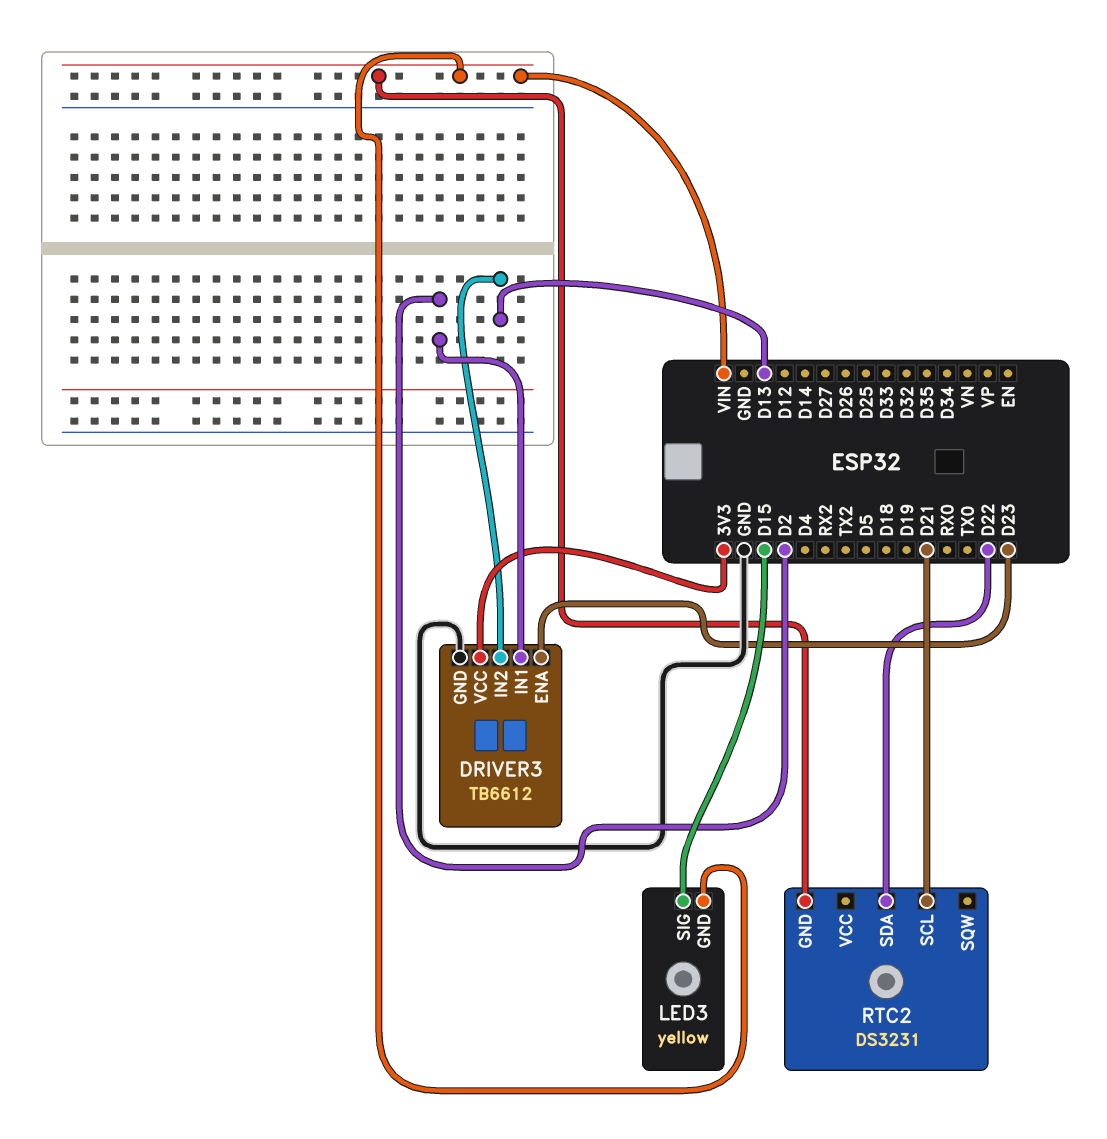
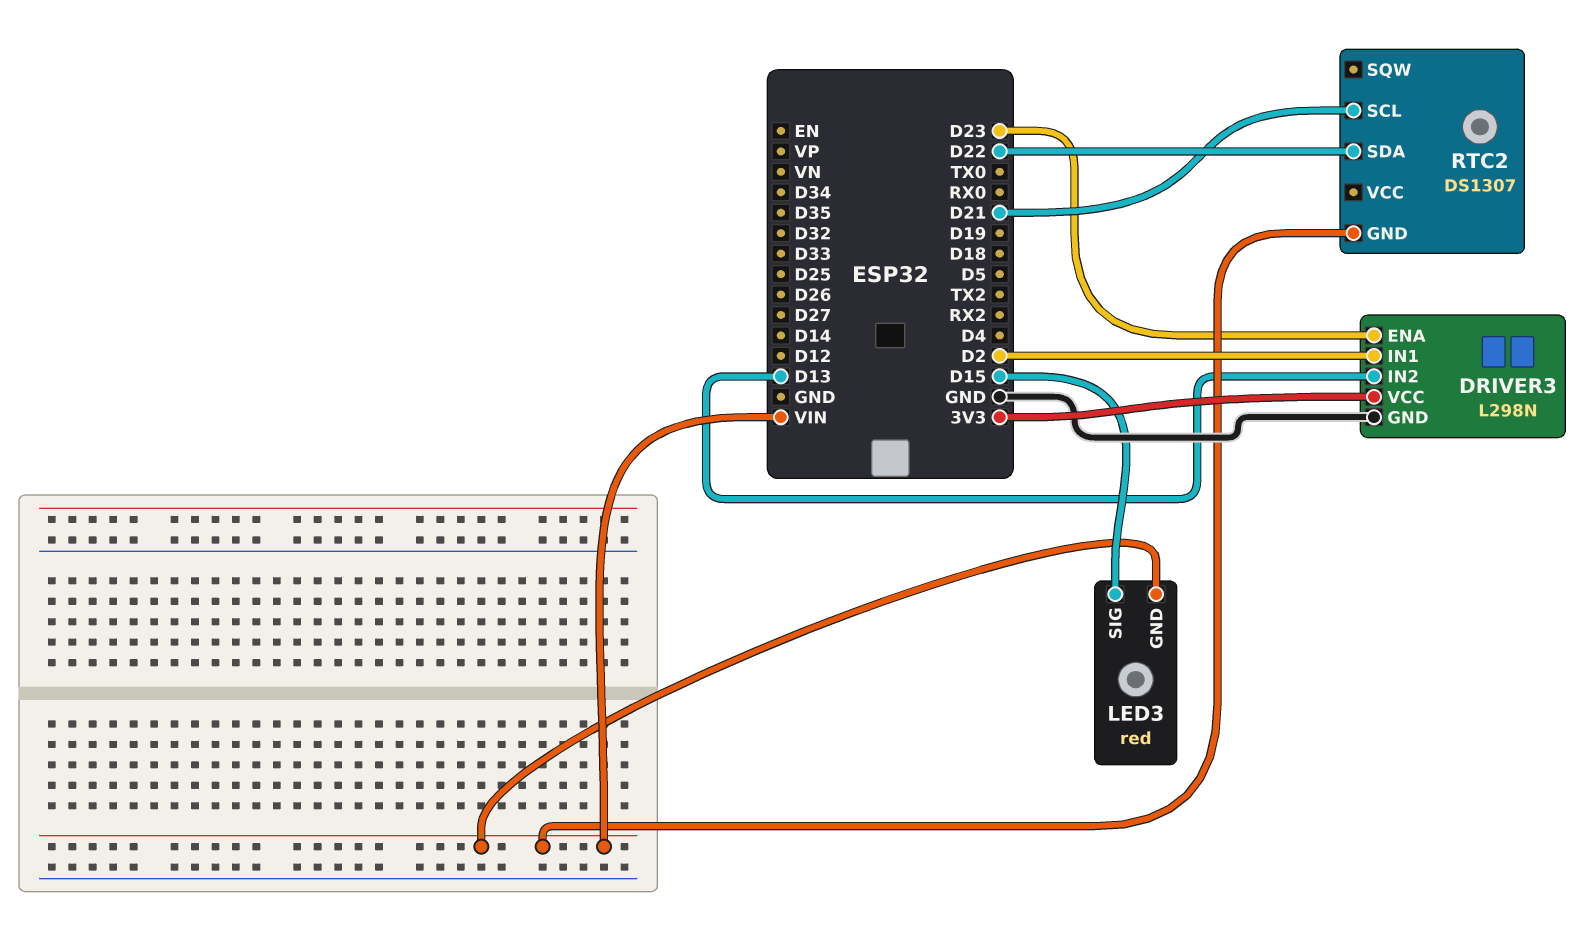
DRIVER3: TB6612 -> L298N
LED3: yellow -> red
RTC2: DS3231 -> DS1307

